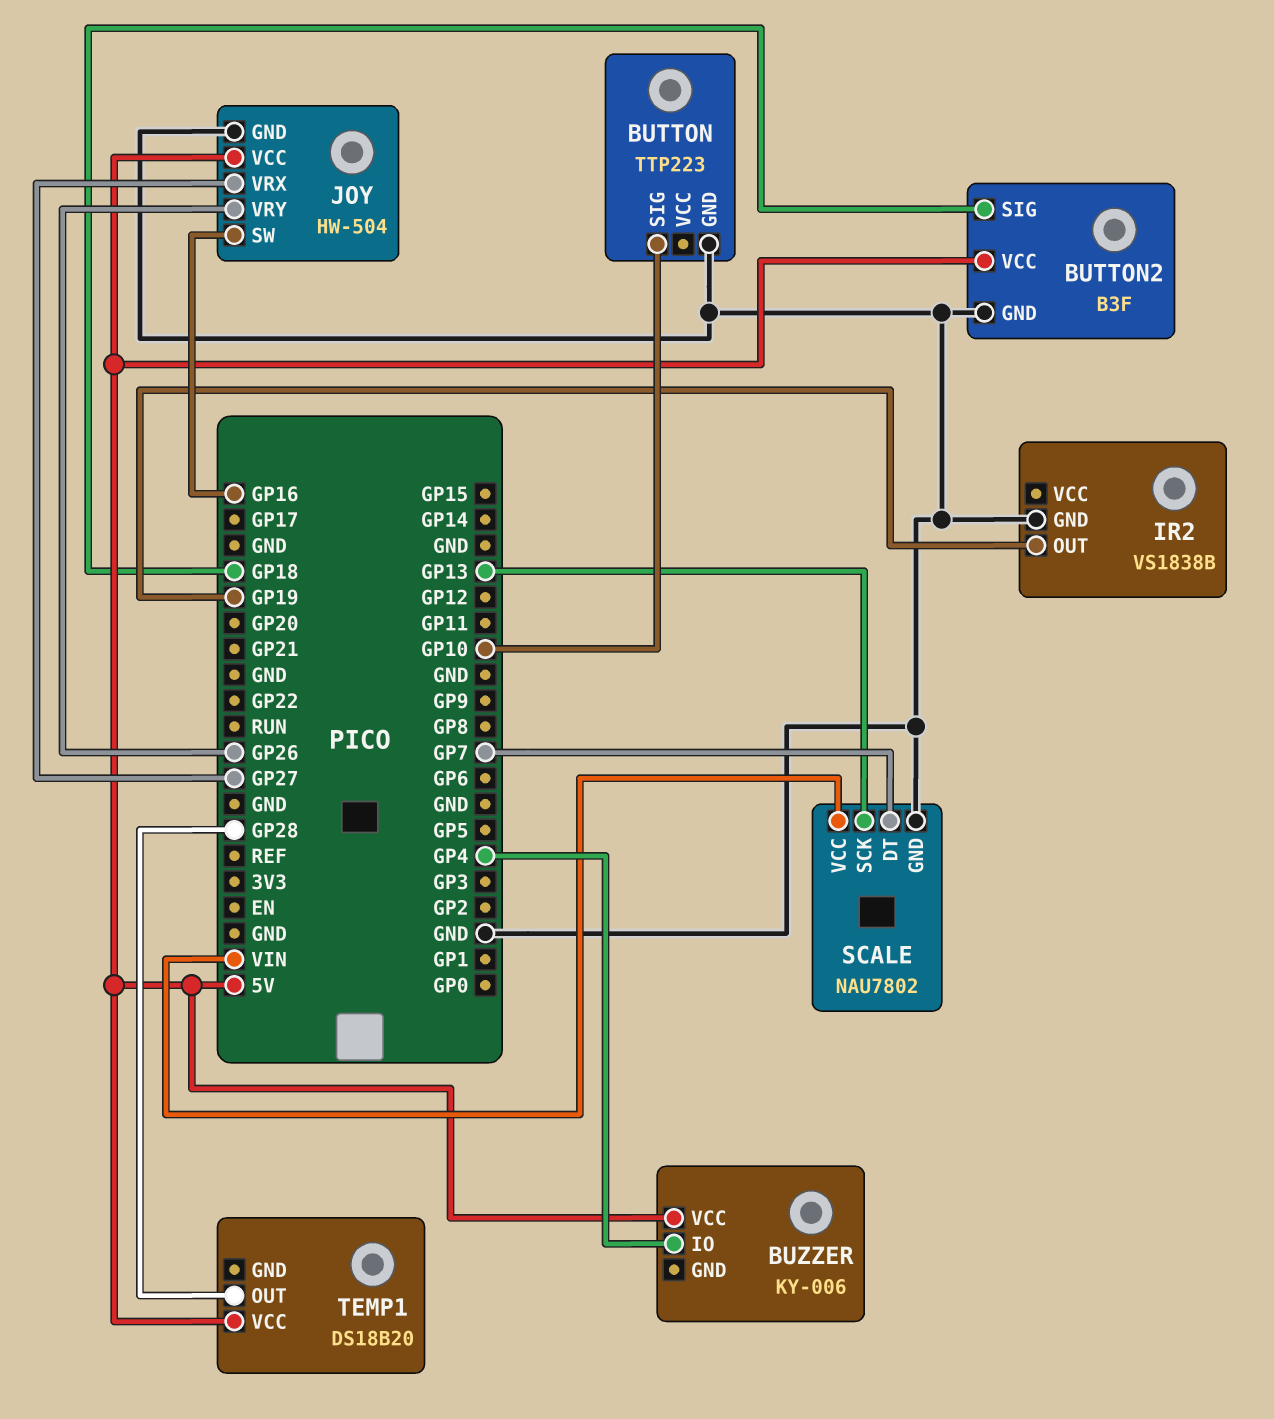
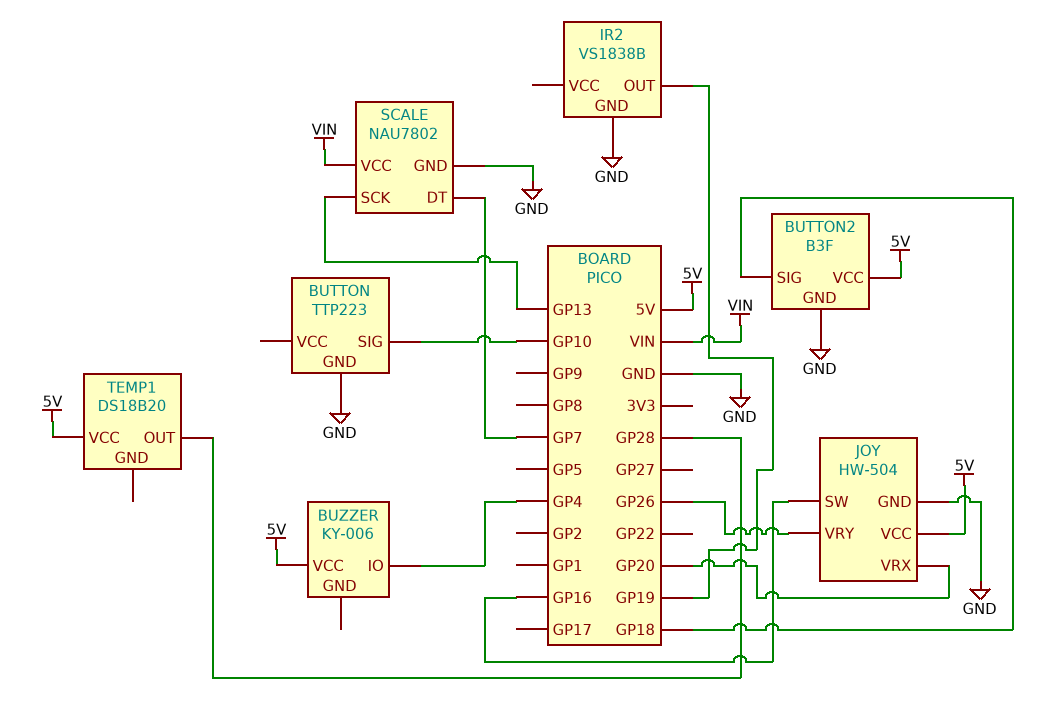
JOY pin VRX: GP27 -> GP20

